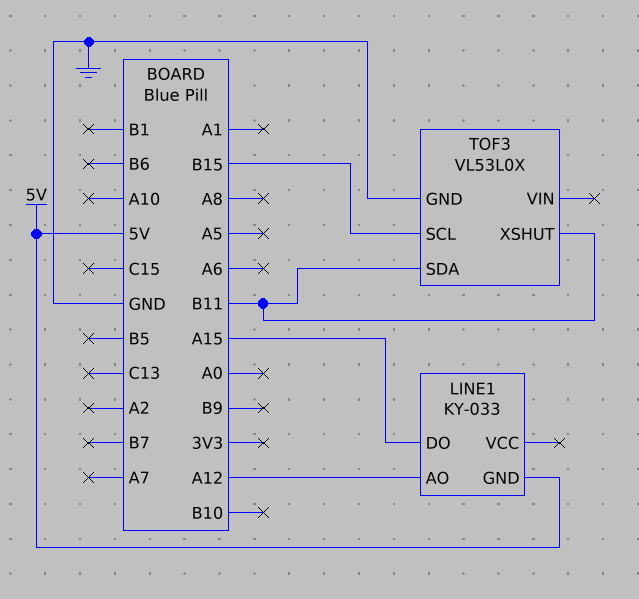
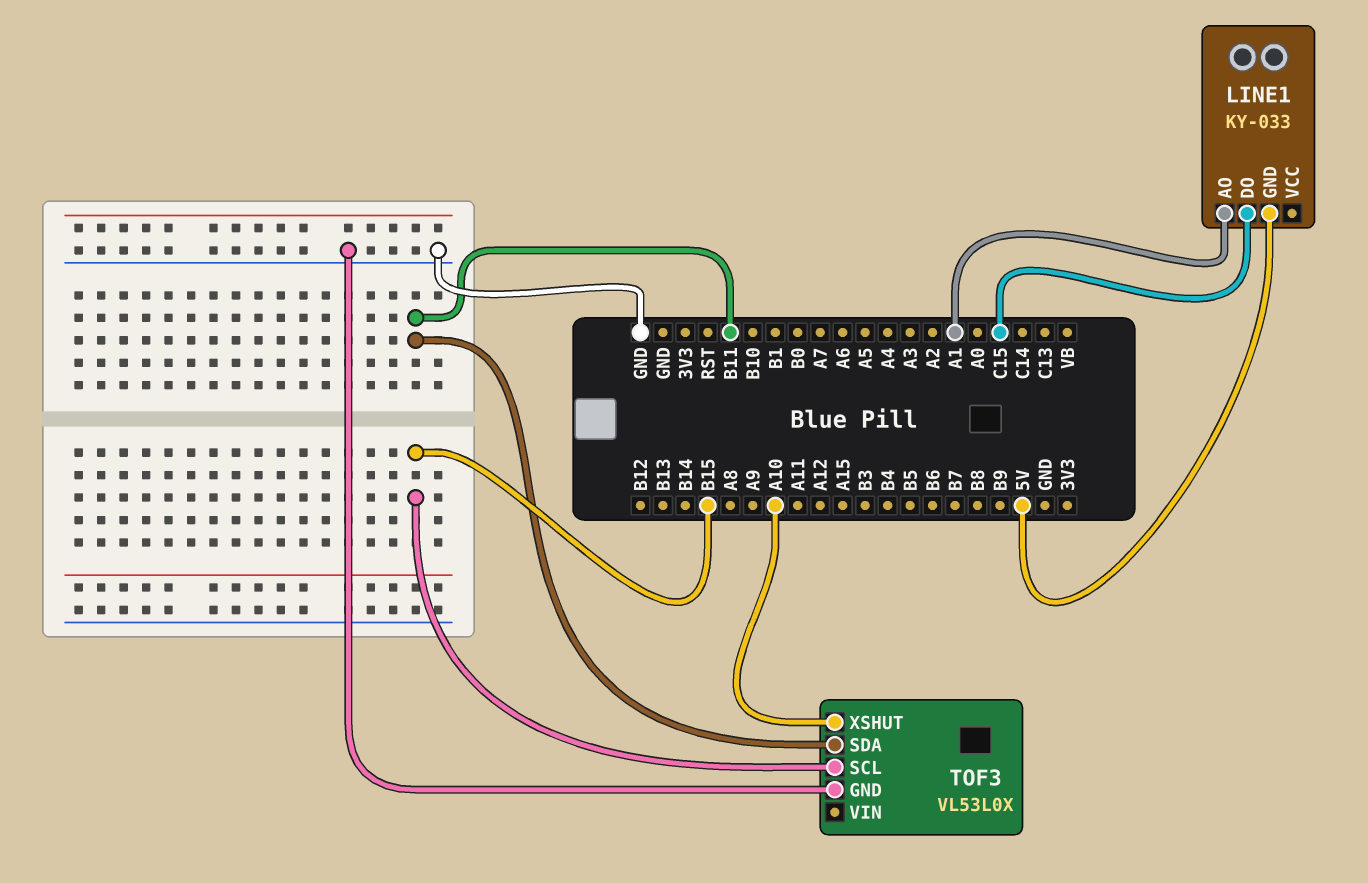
LINE1 pin AO: A12 -> A1
LINE1 pin DO: A15 -> C15
TOF3 pin XSHUT: B11 -> A10

